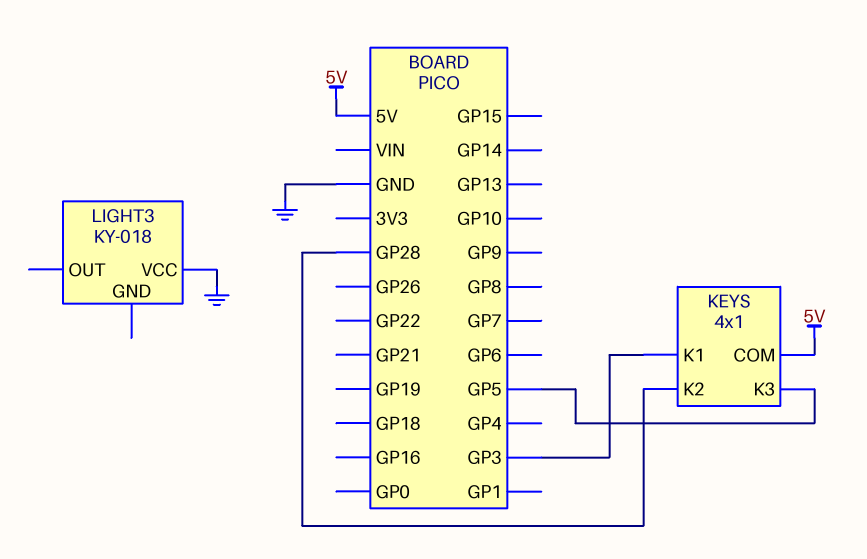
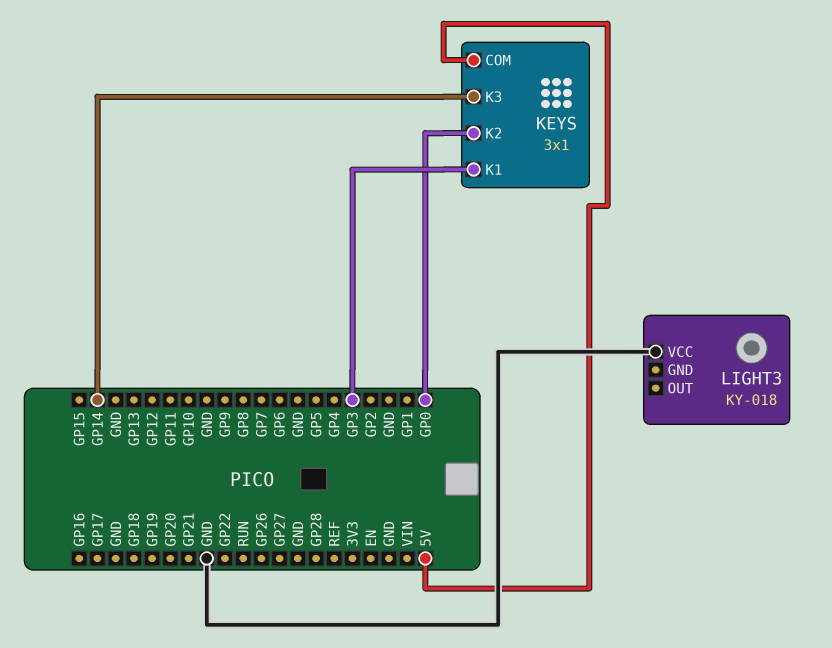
KEYS: 4x1 -> 3x1
KEYS pin K2: GP28 -> GP0
KEYS pin K3: GP5 -> GP14

